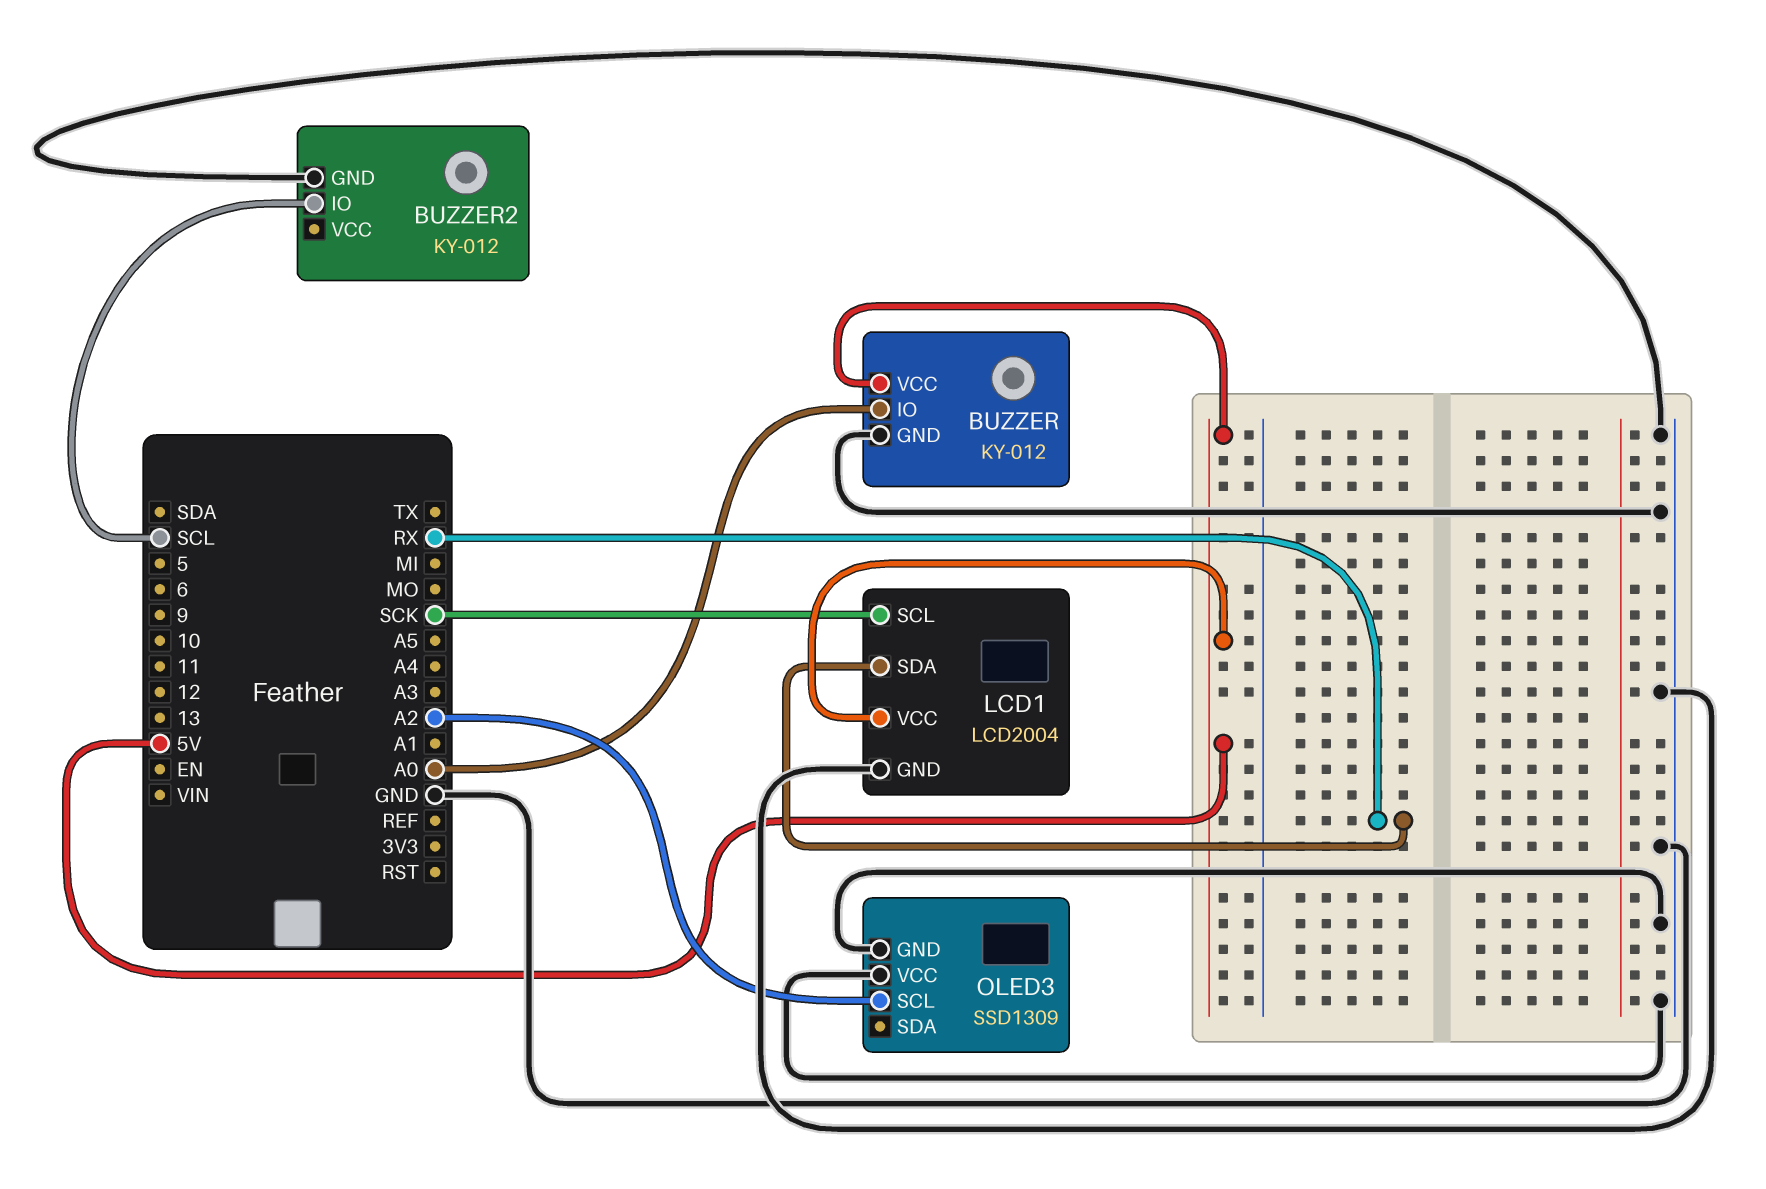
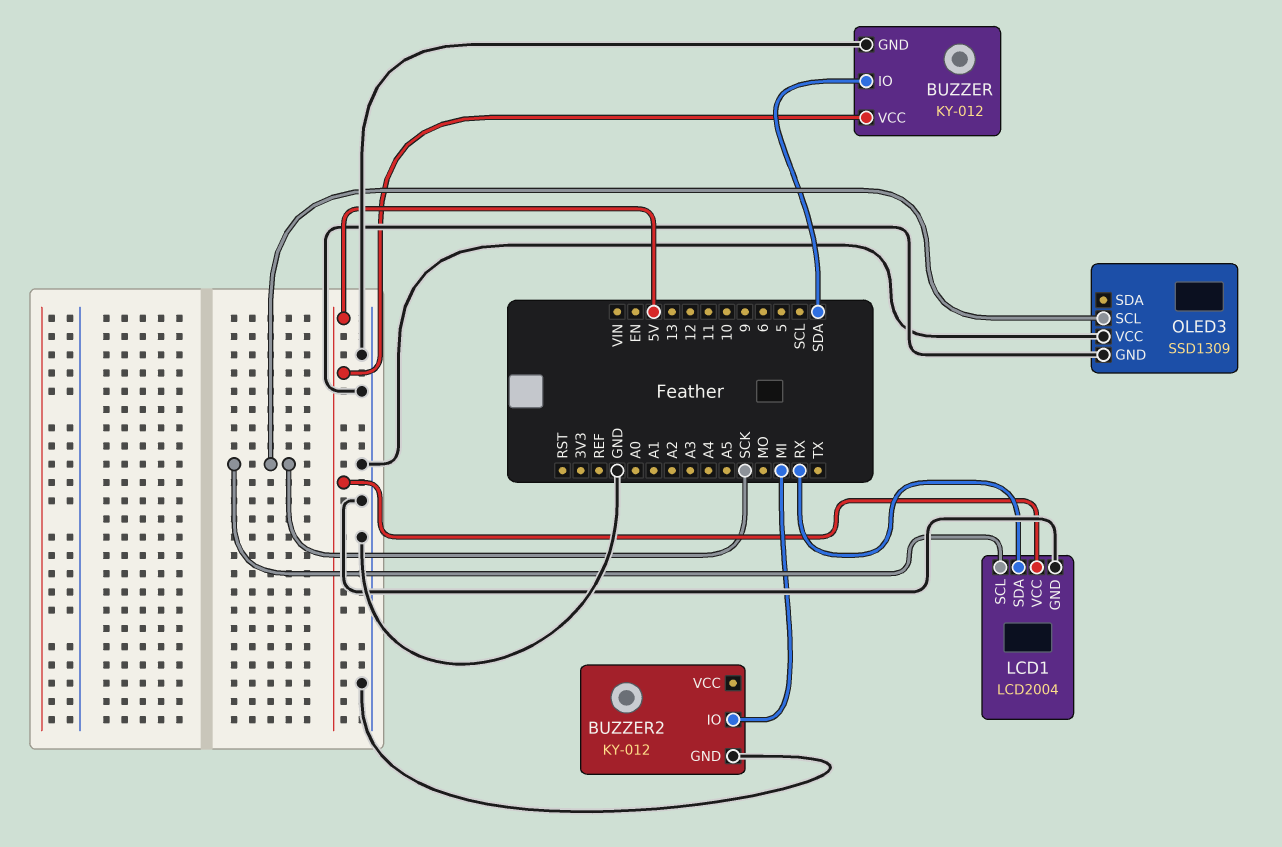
BUZZER pin IO: A0 -> SDA
BUZZER2 pin IO: SCL -> MI
OLED3 pin SCL: A2 -> SCK

